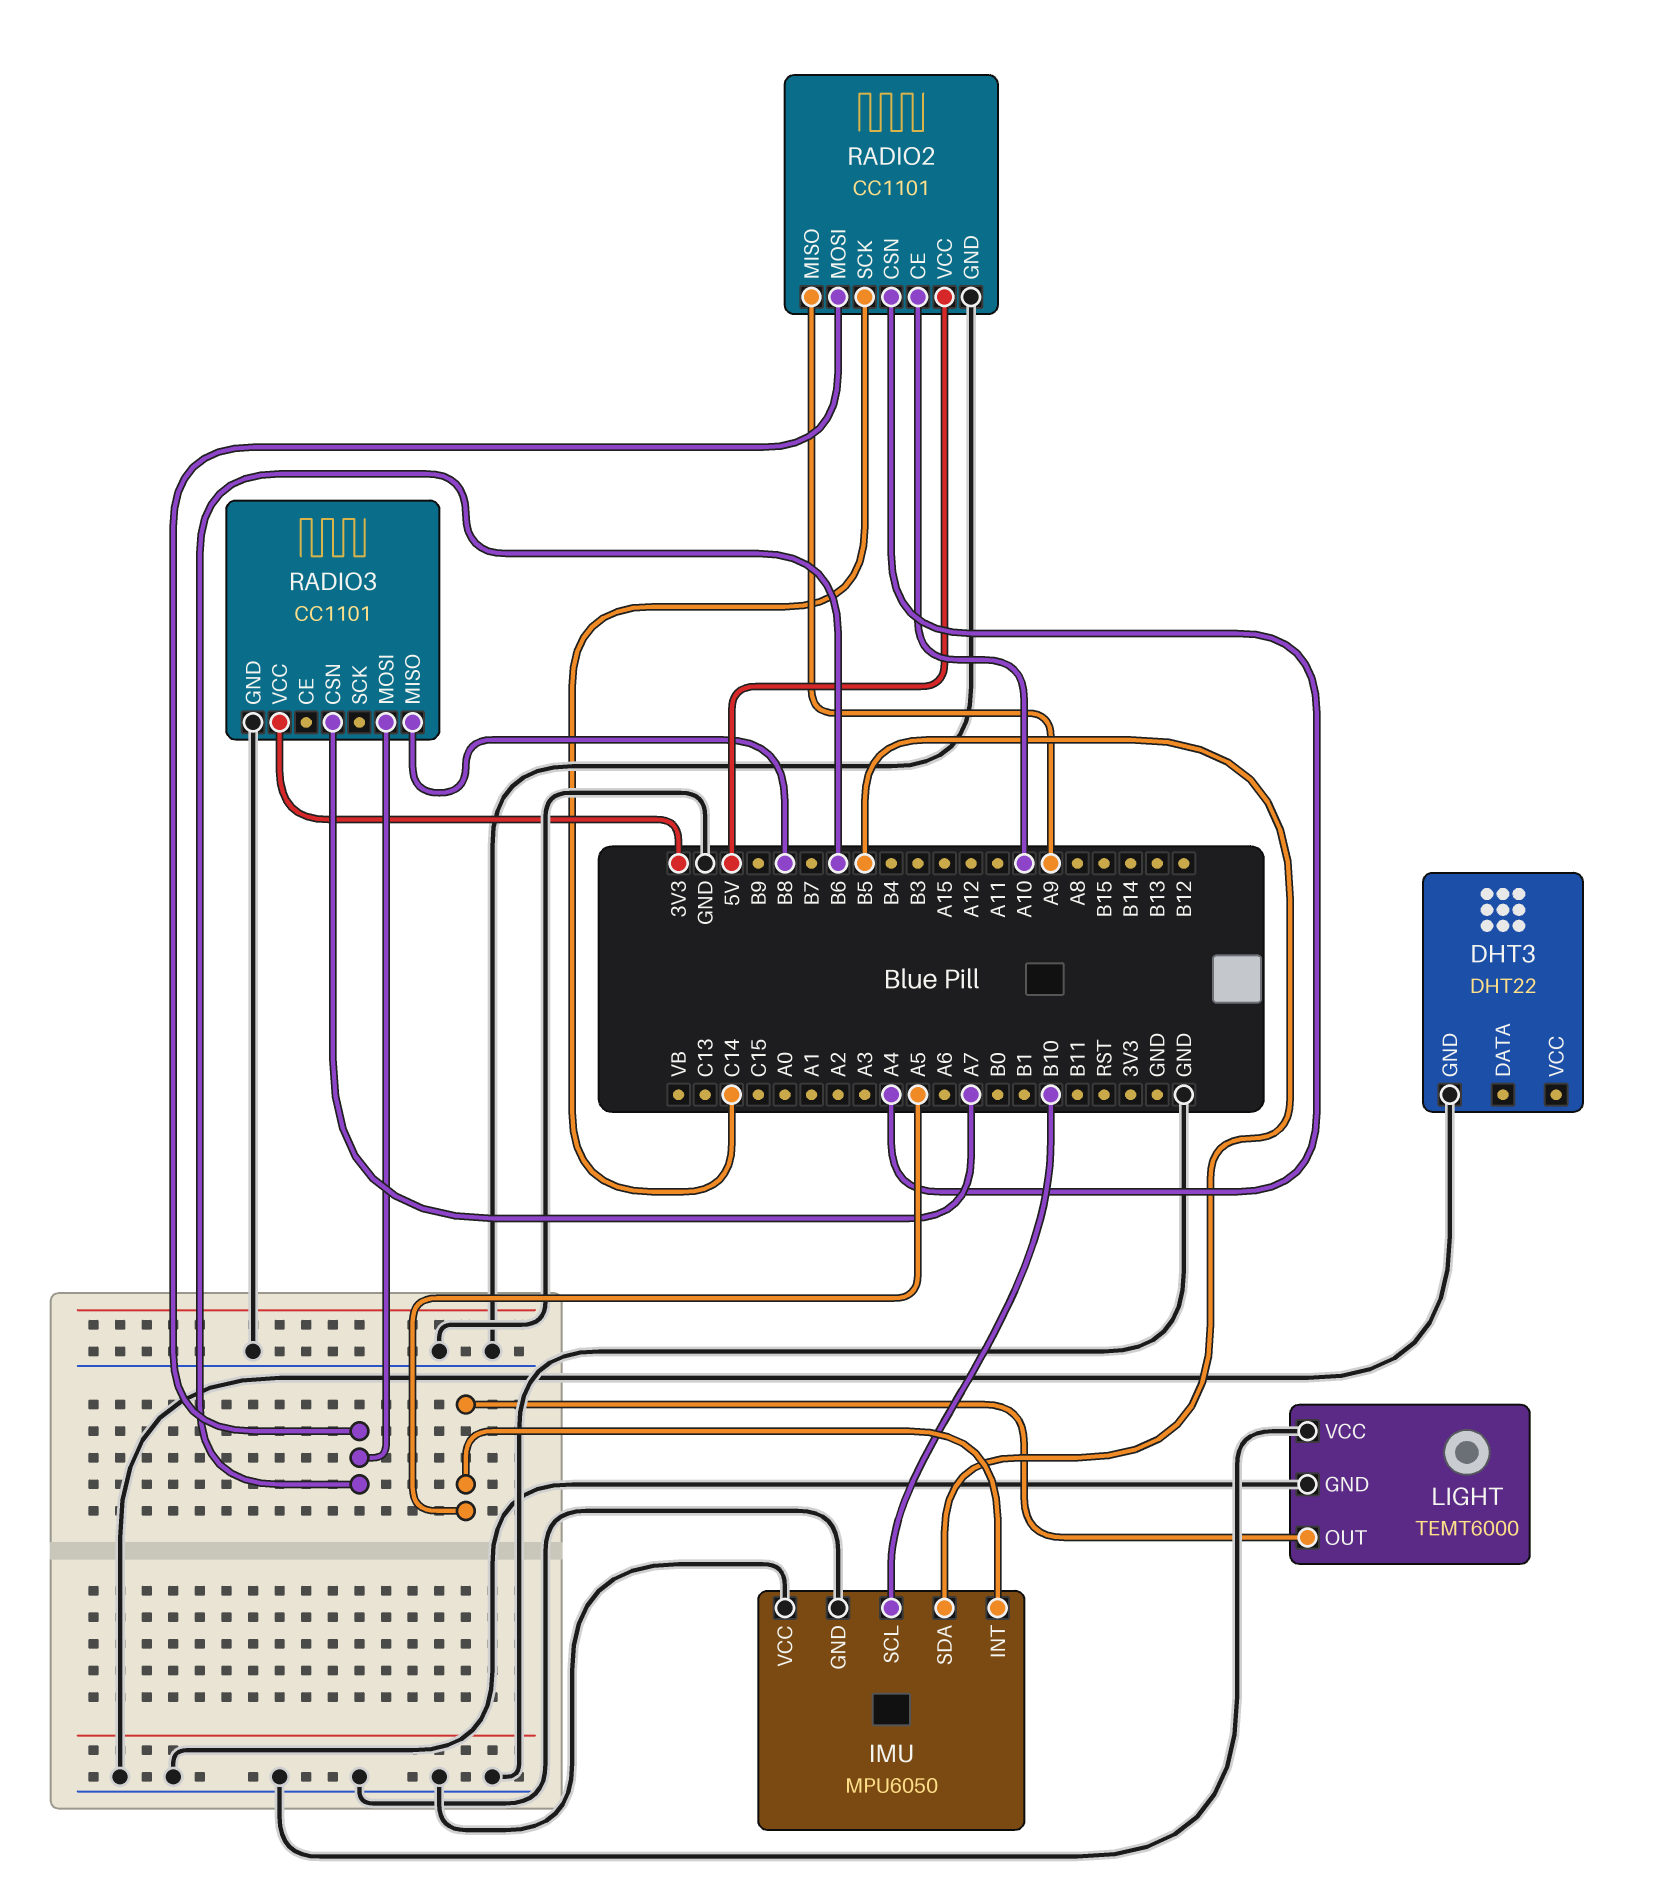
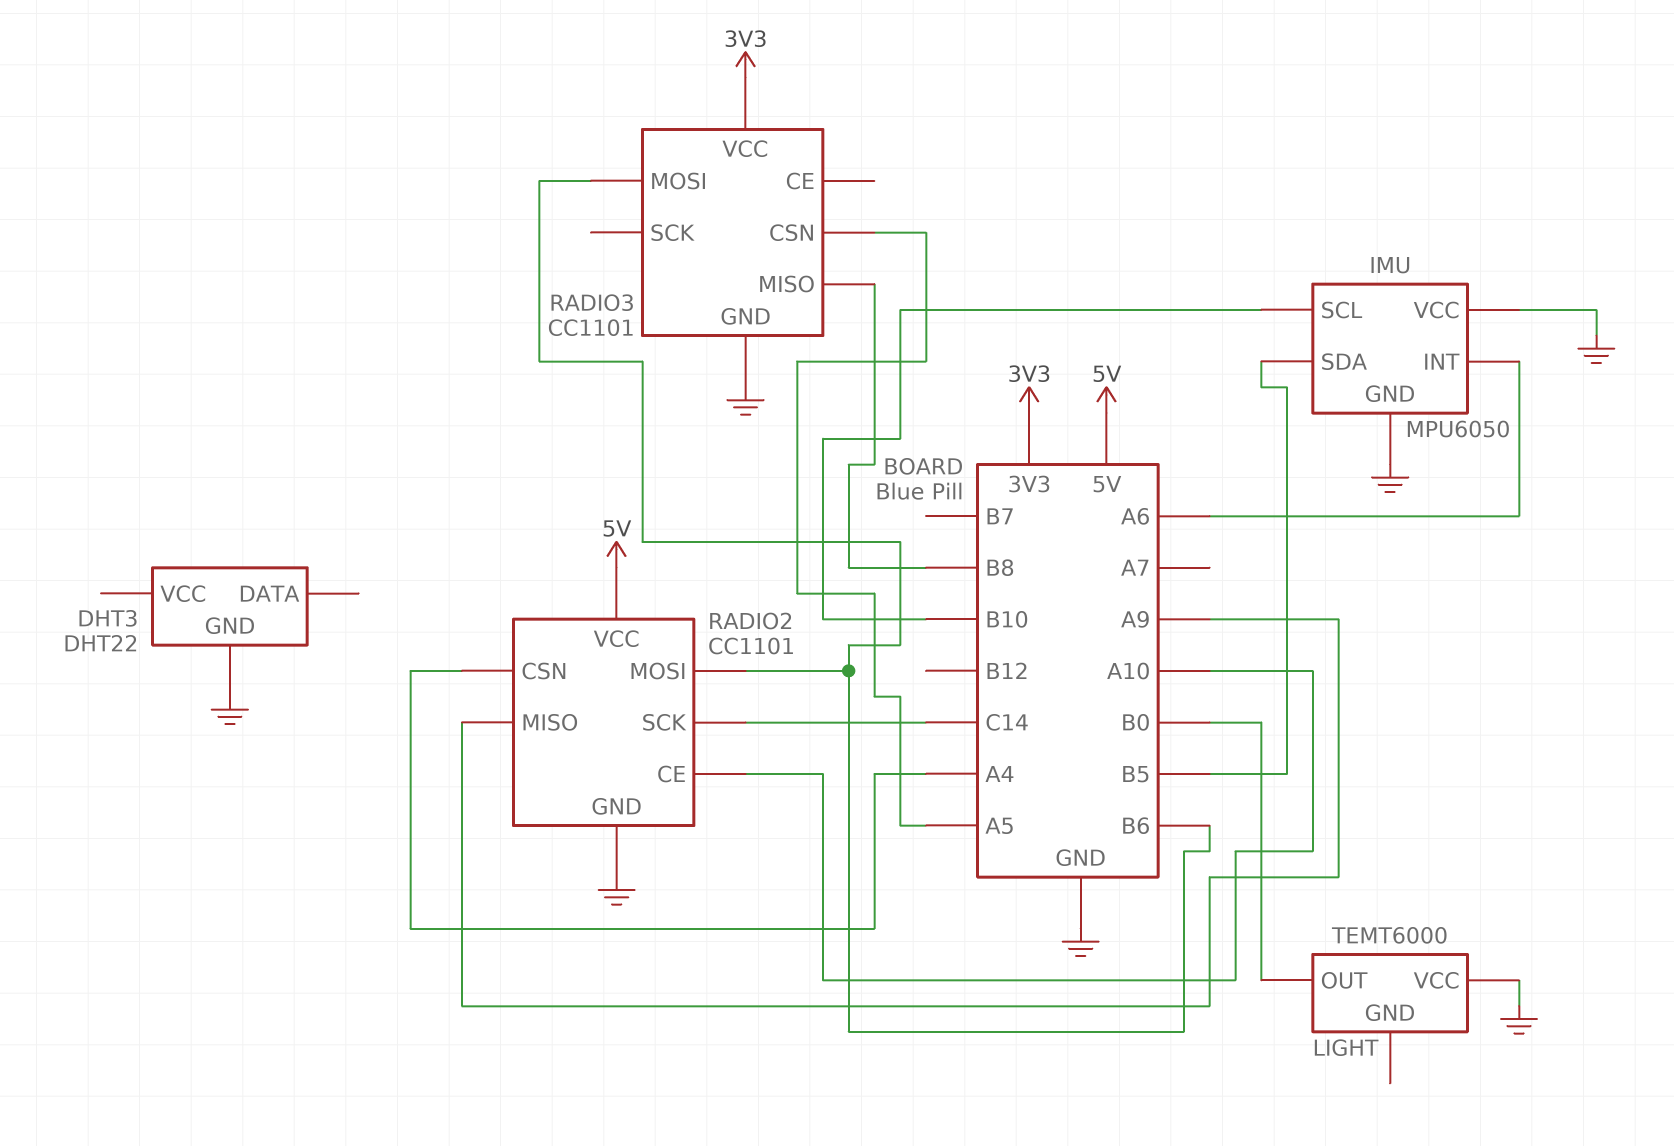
IMU pin INT: A5 -> A6
LIGHT pin GND: GND -> none
LIGHT pin OUT: A5 -> B0
RADIO3 pin CSN: A7 -> A5

